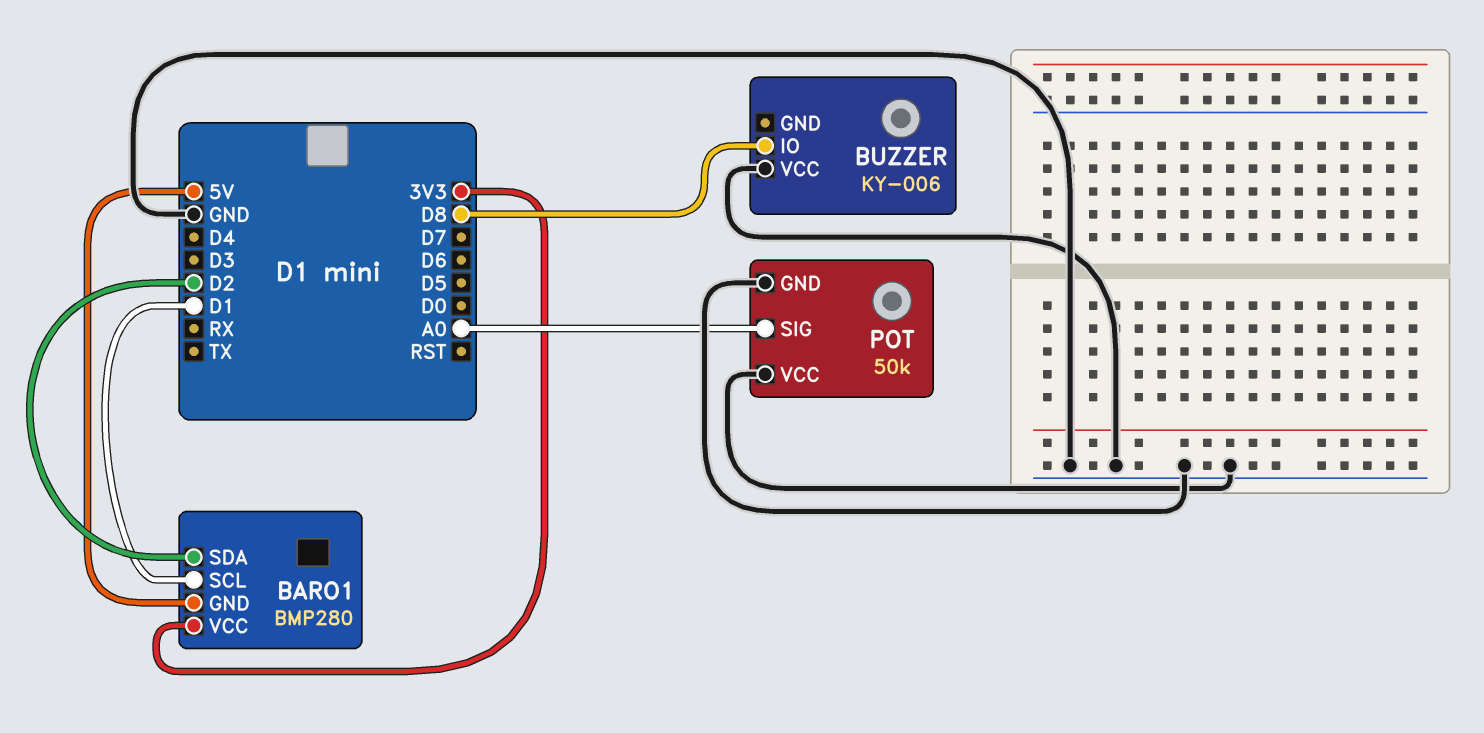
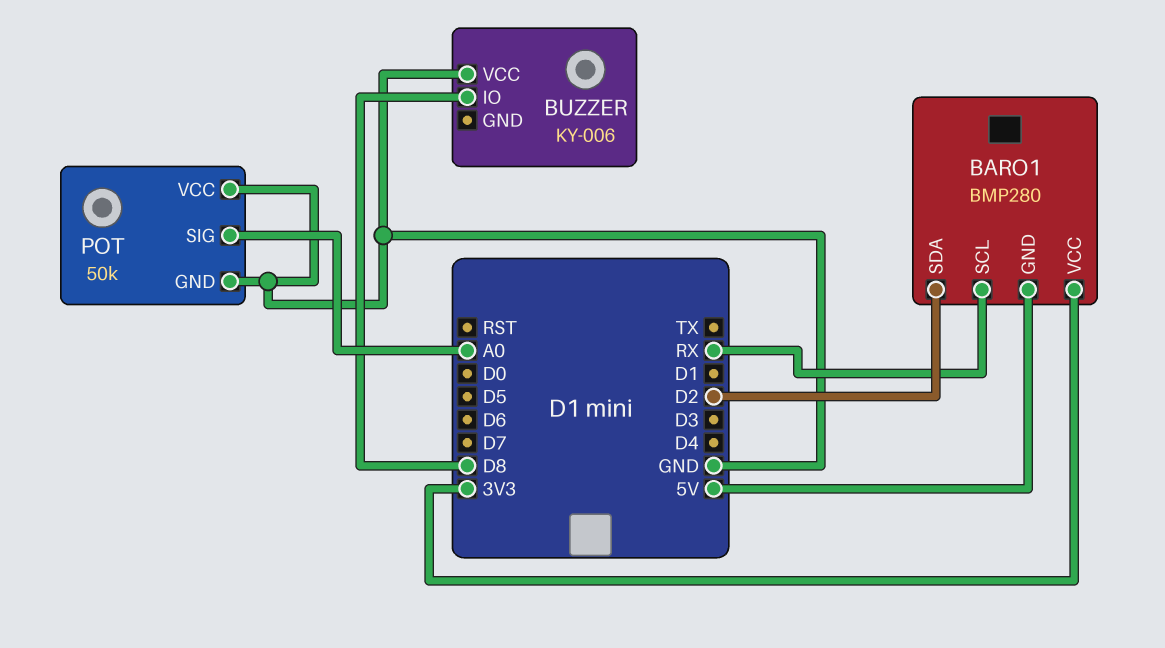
BARO1 pin SCL: D1 -> RX

